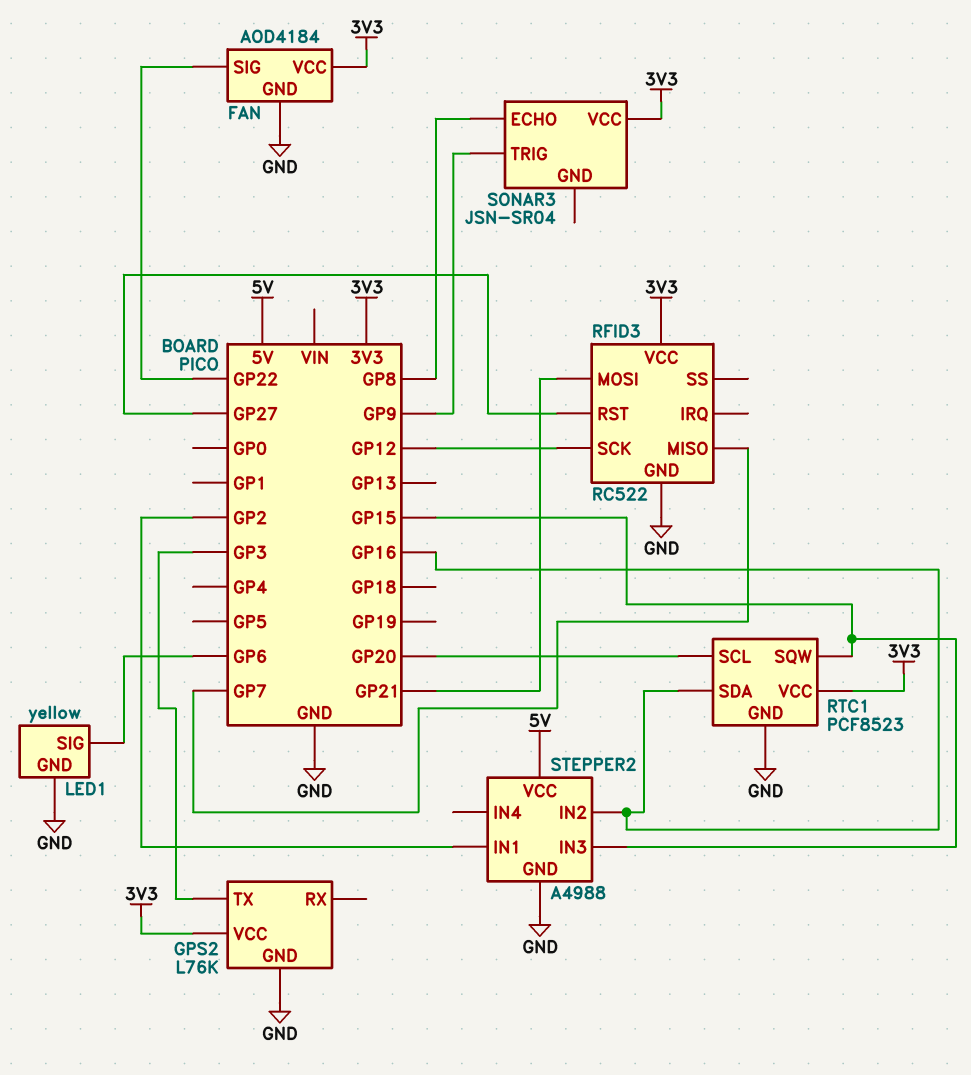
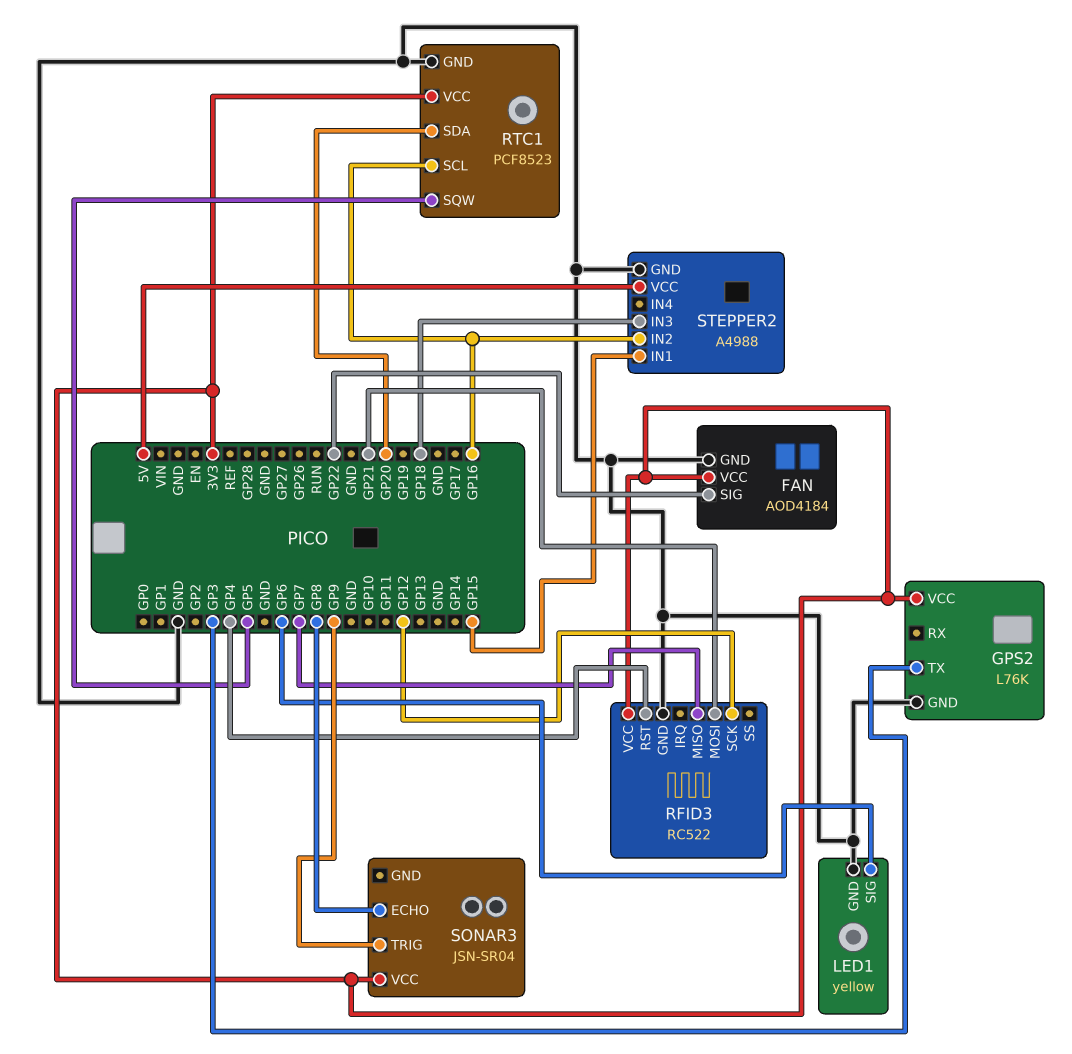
RFID3 pin RST: GP27 -> GP4
RTC1 pin SCL: GP20 -> GP16
RTC1 pin SDA: GP16 -> GP20
RTC1 pin SQW: GP15 -> GP5
STEPPER2 pin IN1: GP2 -> GP15
STEPPER2 pin IN3: GP15 -> GP18

